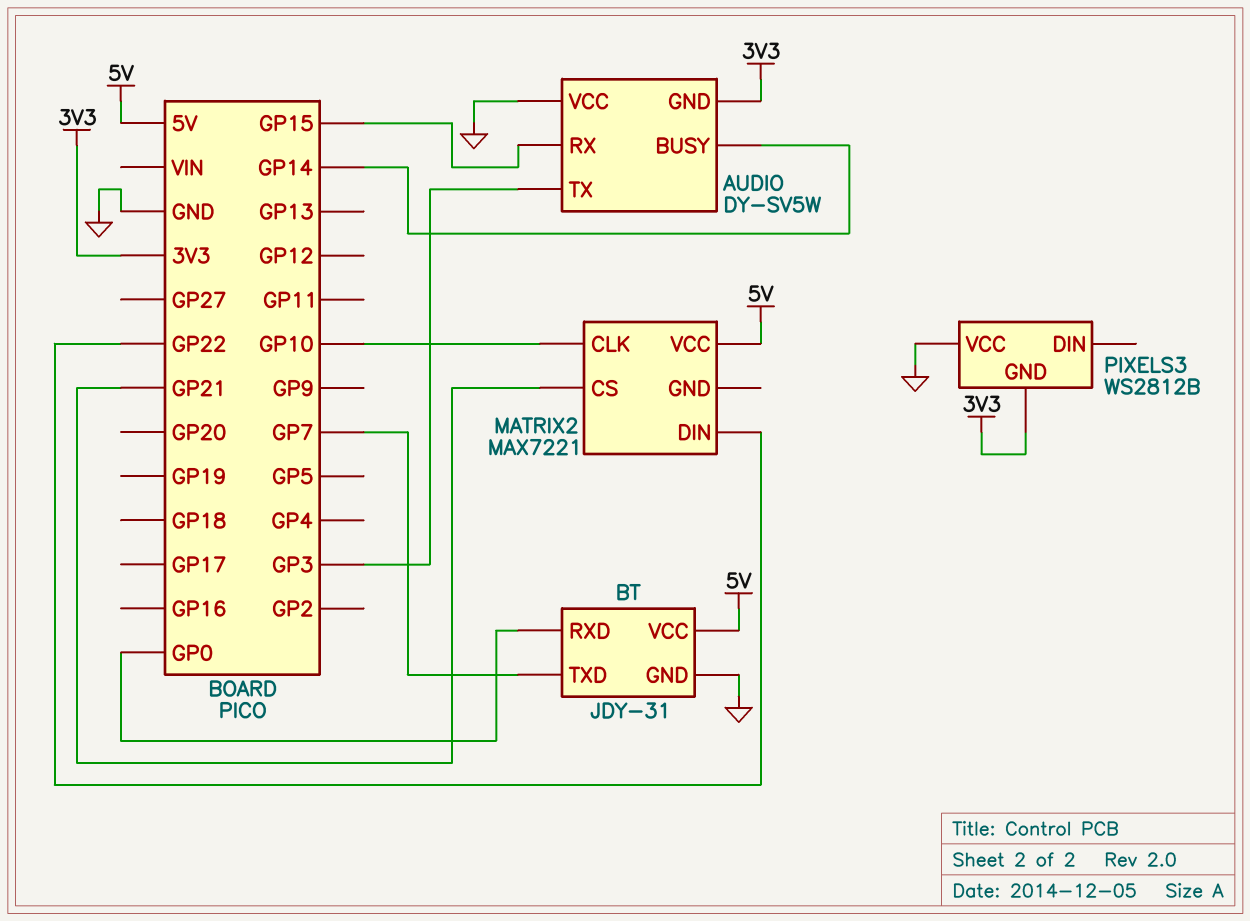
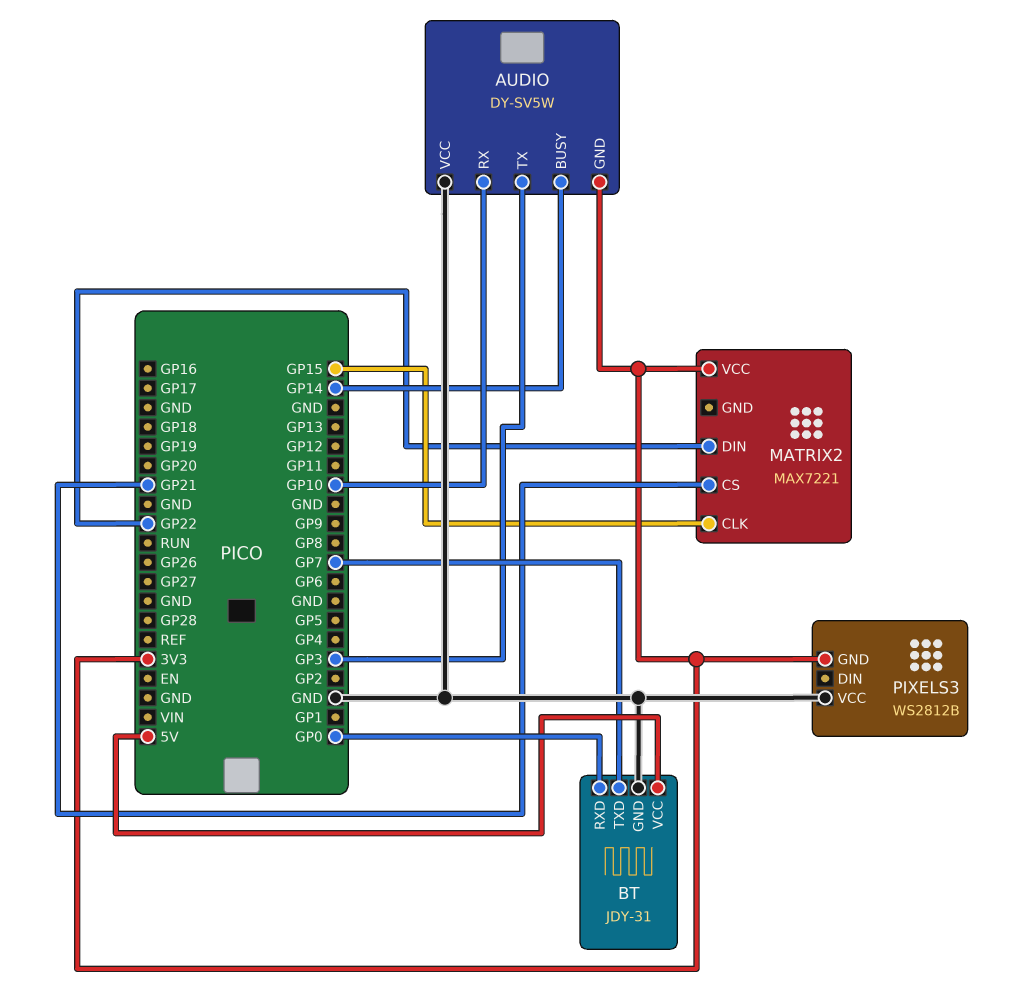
AUDIO pin RX: GP15 -> GP10
MATRIX2 pin CLK: GP10 -> GP15
MATRIX2 pin VCC: 5V -> 3V3

